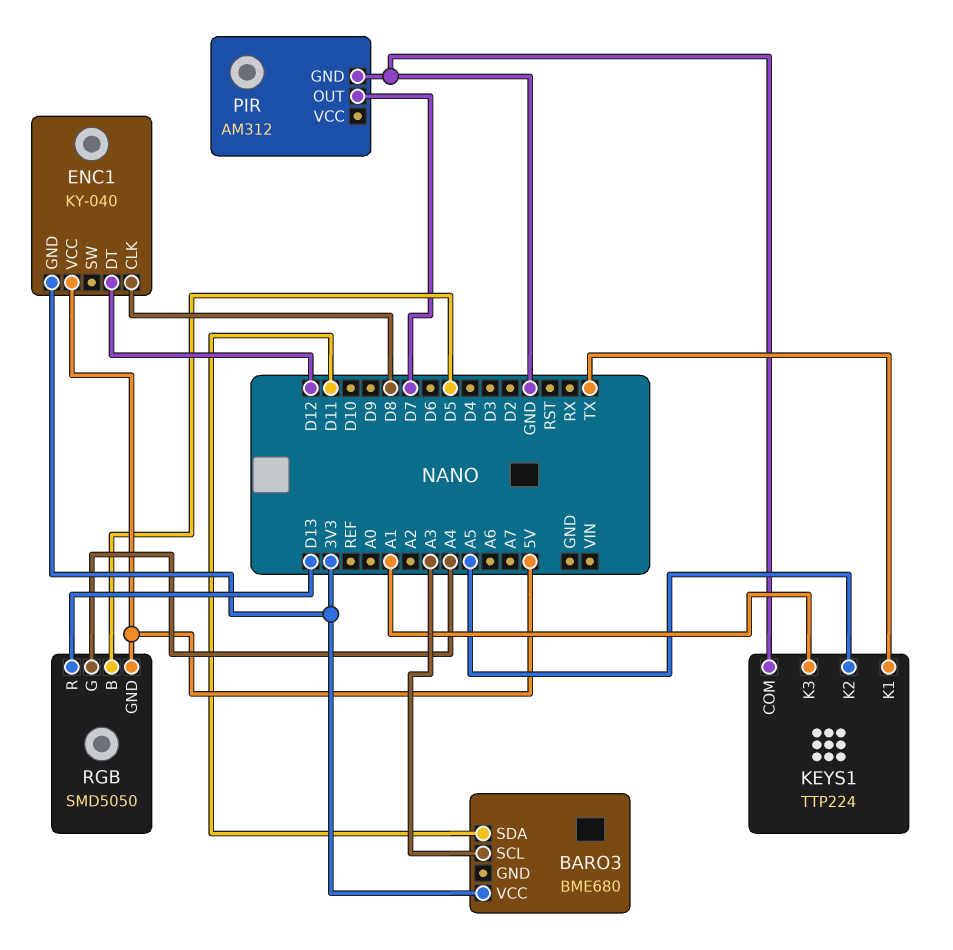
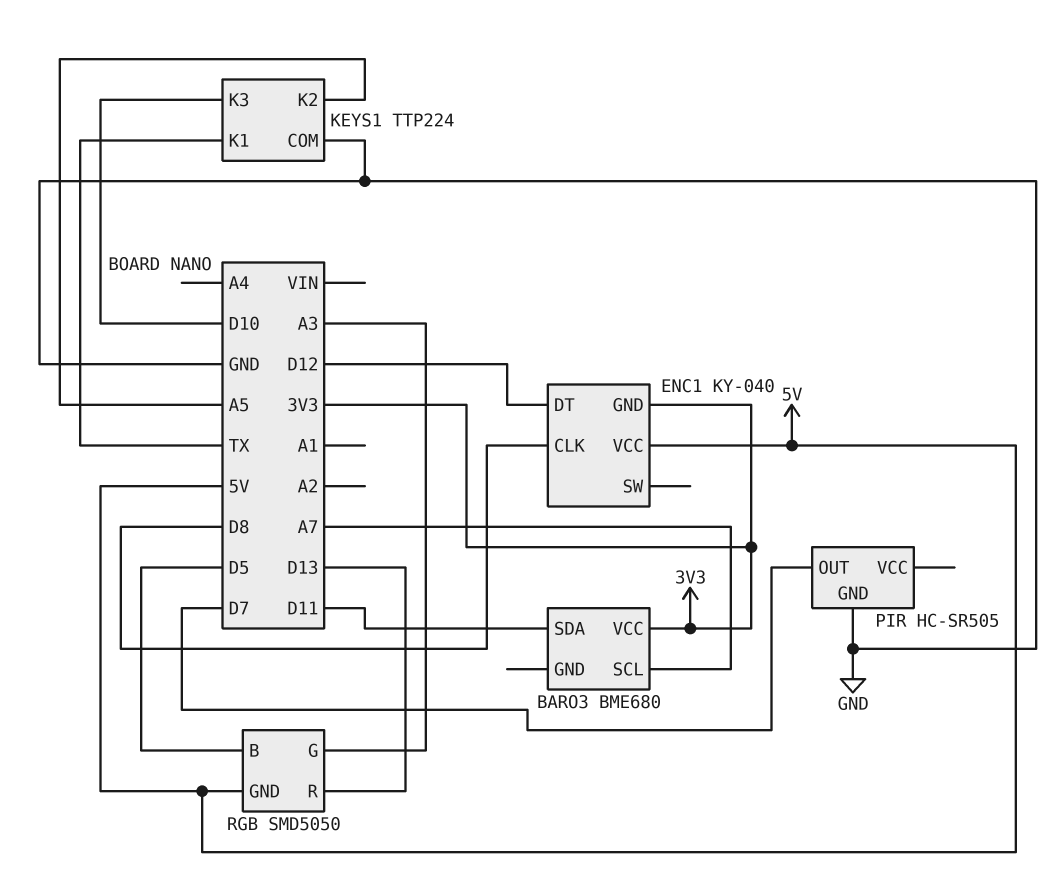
BARO3 pin SCL: A3 -> A7
KEYS1 pin K3: A1 -> D10
PIR: AM312 -> HC-SR505
RGB pin G: A4 -> A3

